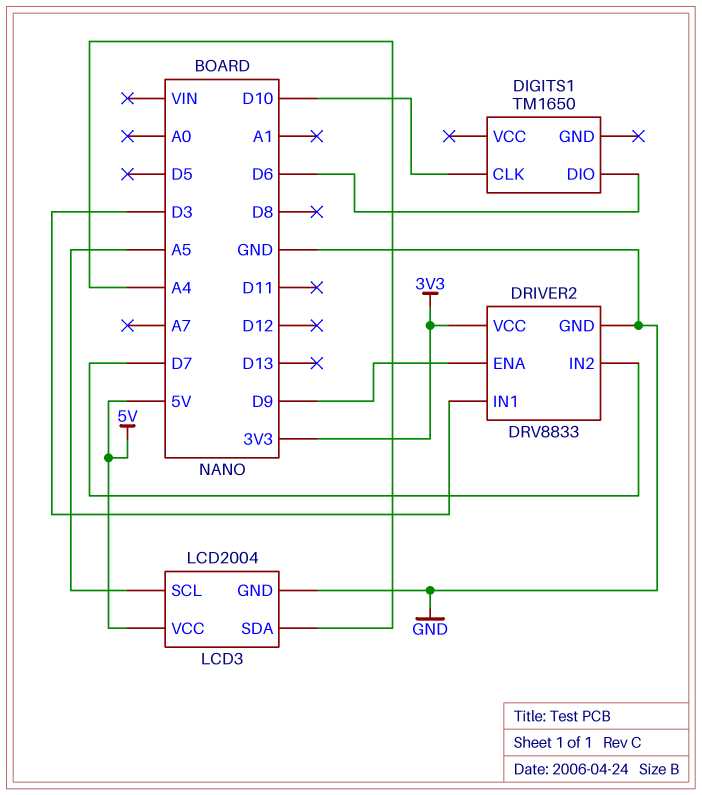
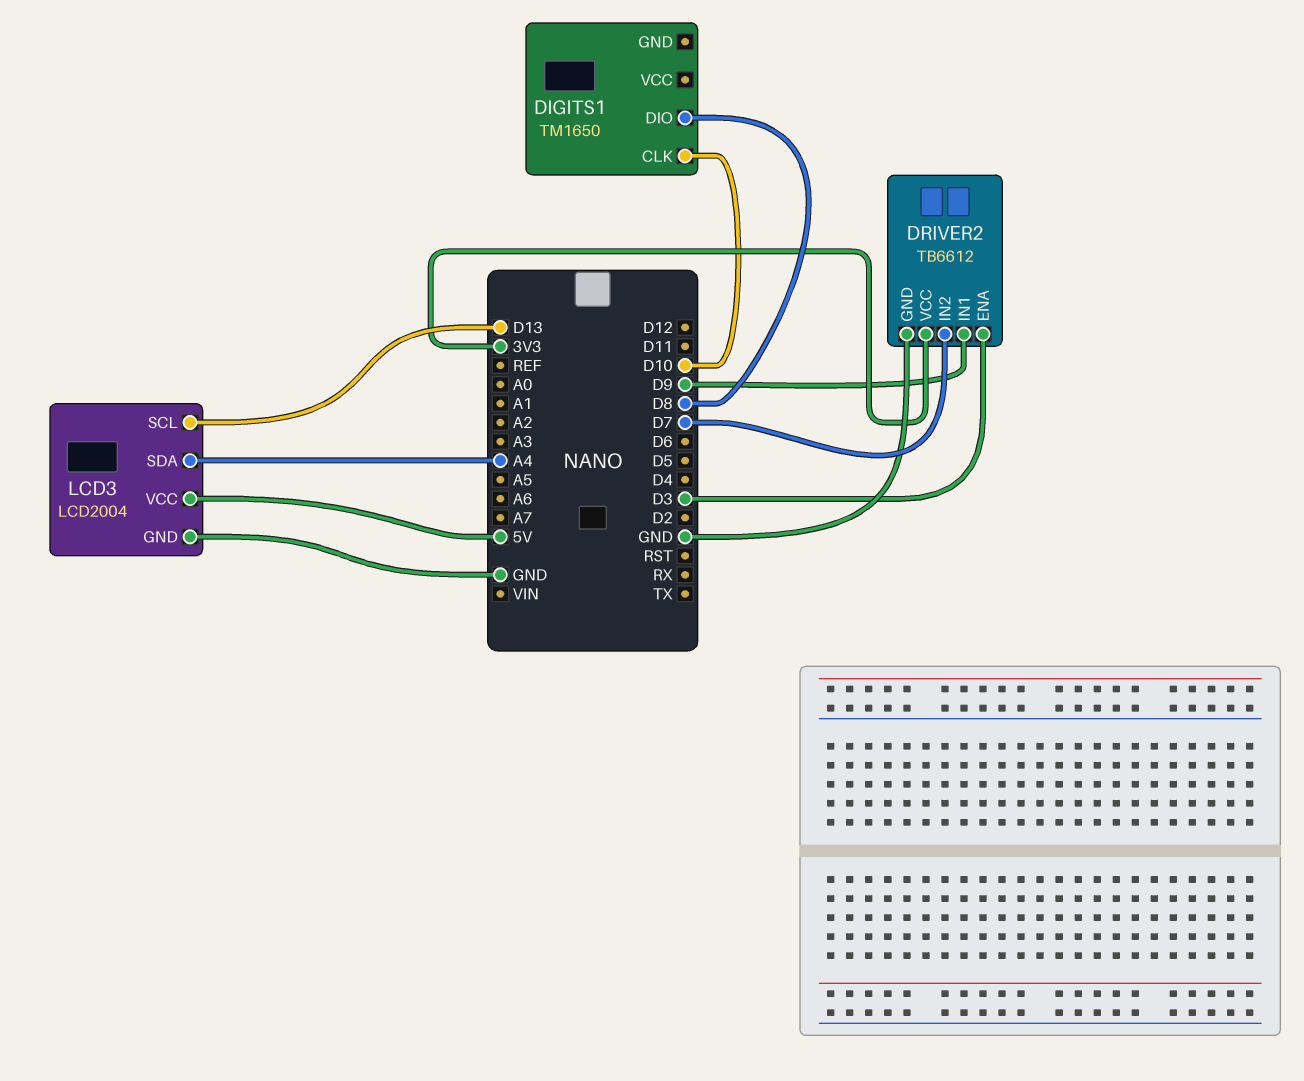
DIGITS1 pin DIO: D6 -> D8
DRIVER2: DRV8833 -> TB6612
DRIVER2 pin ENA: D9 -> D3
DRIVER2 pin IN1: D3 -> D9
LCD3 pin SCL: A5 -> D13

